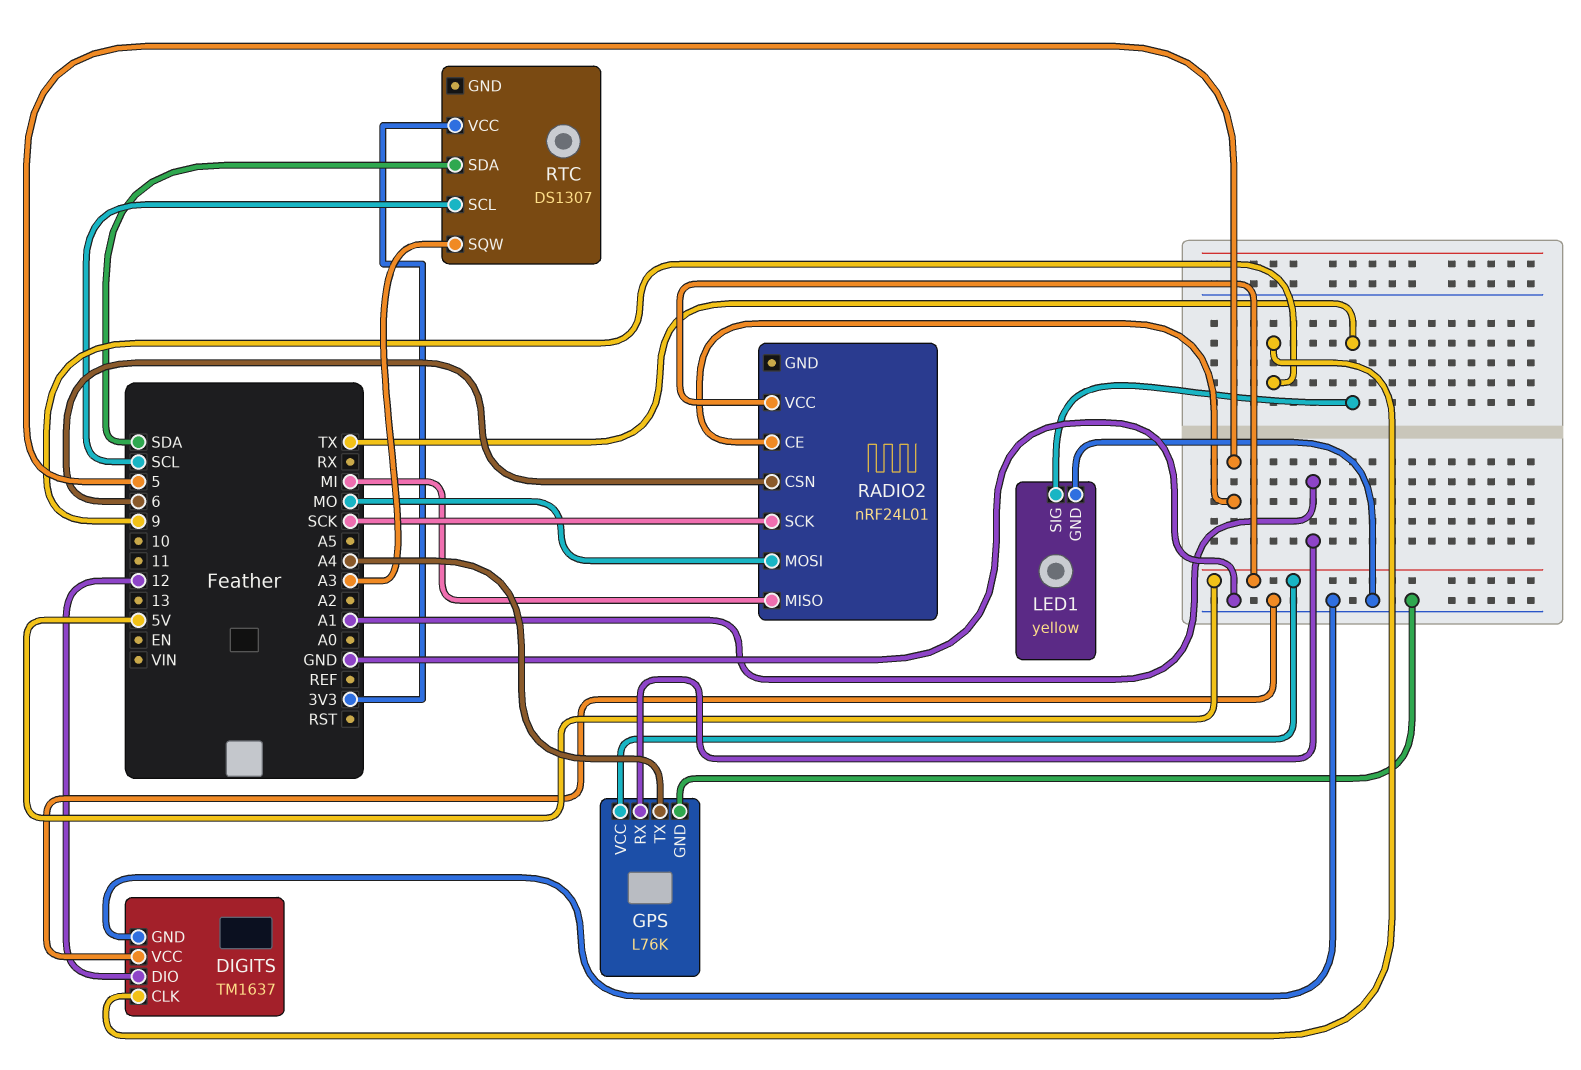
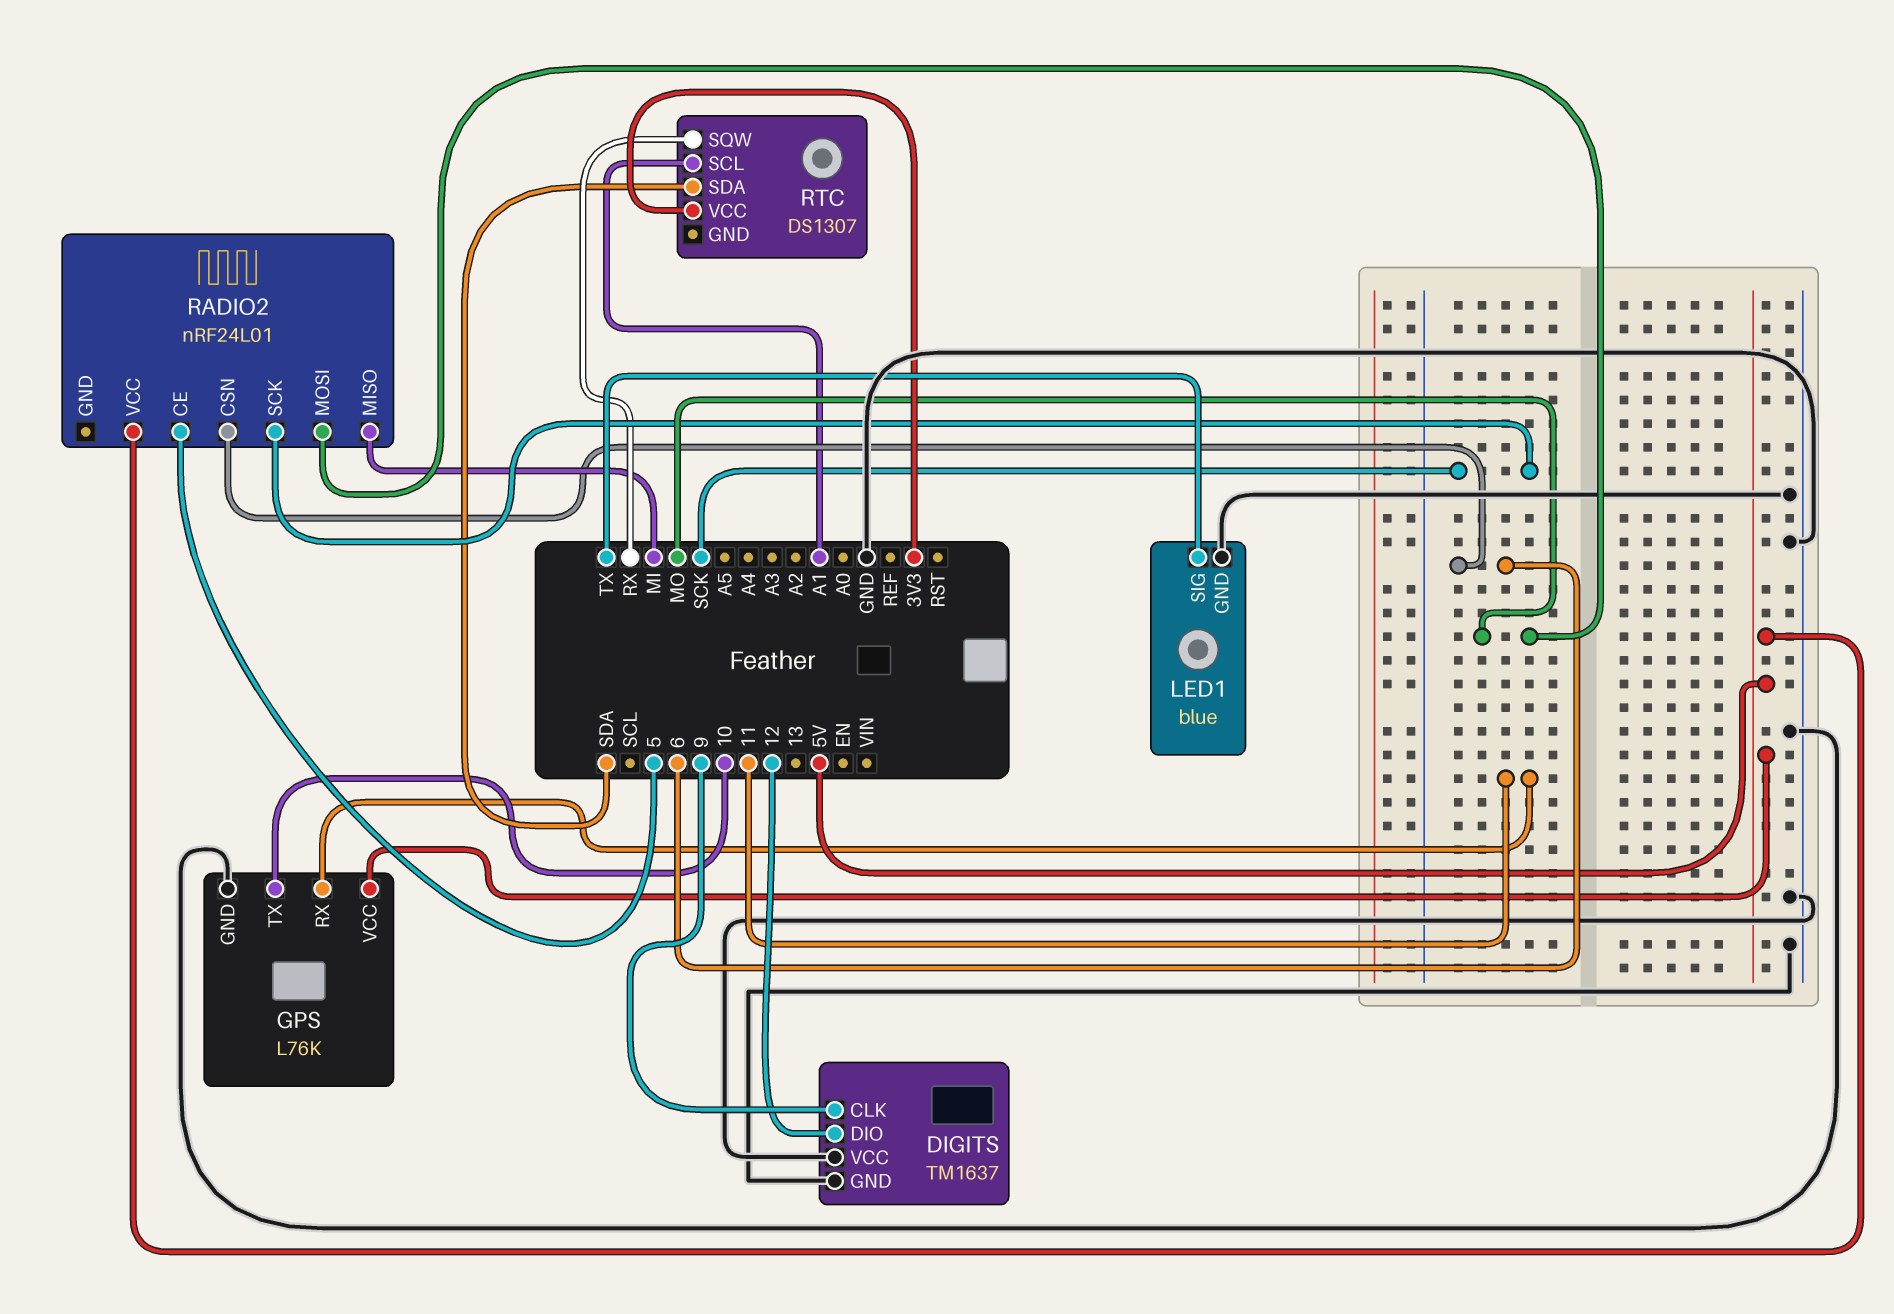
GPS pin RX: A1 -> 11
GPS pin TX: A4 -> 10
LED1: yellow -> blue
RTC pin SCL: SCL -> A1
RTC pin SQW: A3 -> RX

